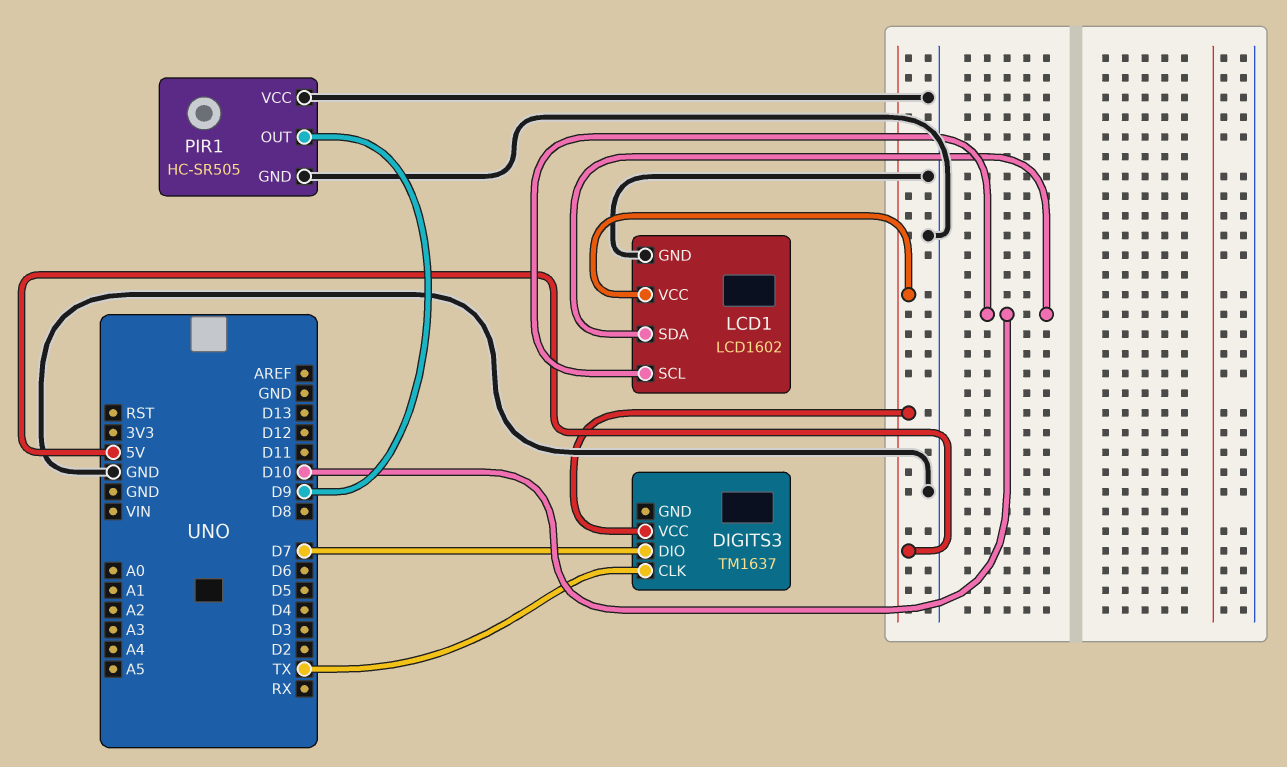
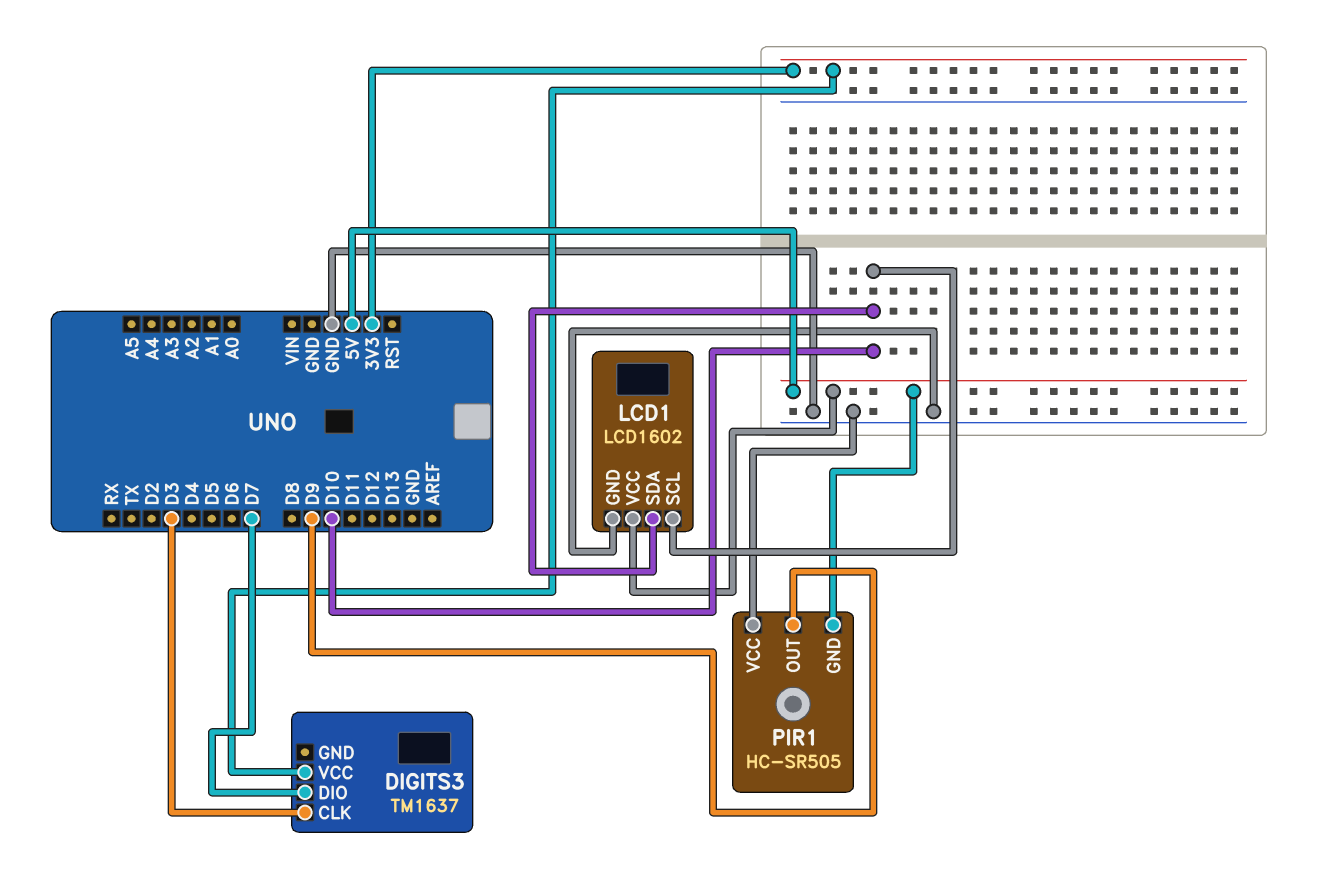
DIGITS3 pin CLK: TX -> D3
DIGITS3 pin VCC: 5V -> 3V3
PIR1 pin GND: GND -> 5V

